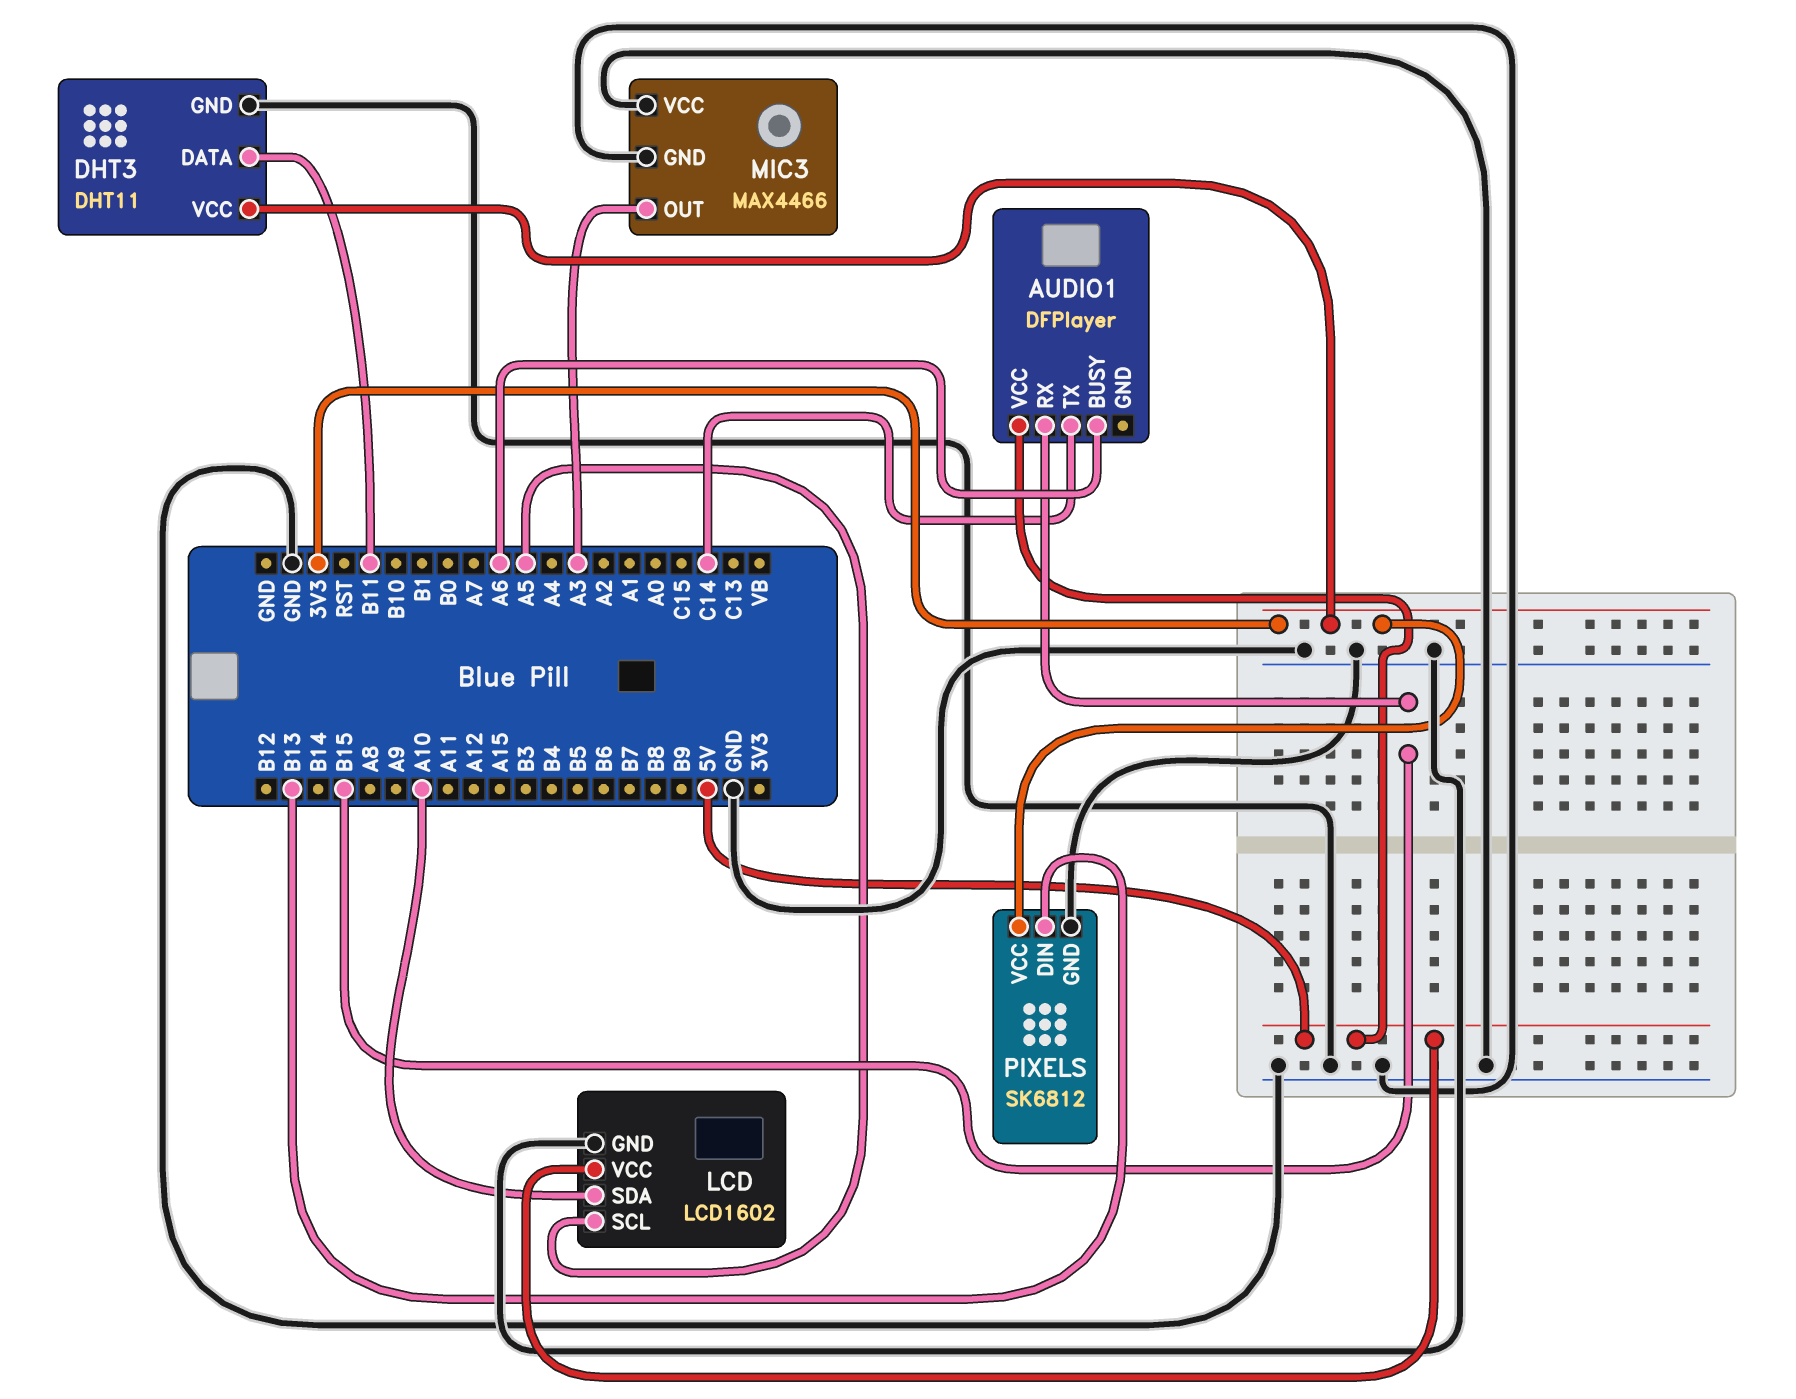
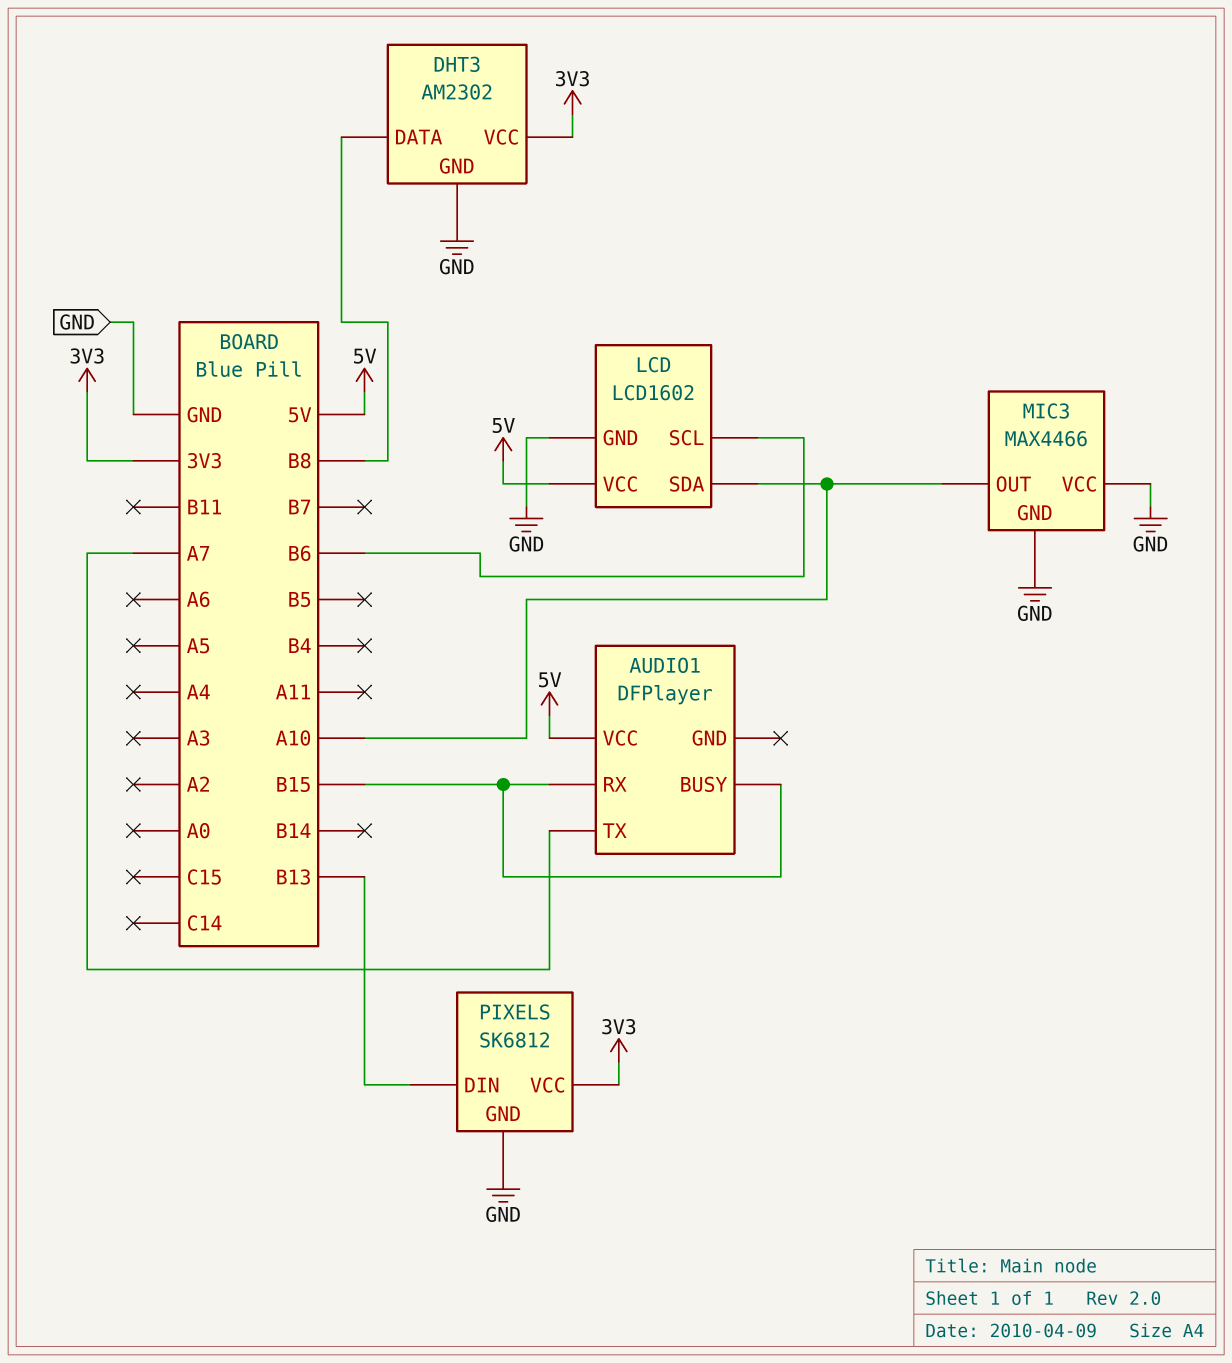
AUDIO1 pin BUSY: A6 -> B15
AUDIO1 pin TX: C14 -> A7
DHT3: DHT11 -> AM2302
DHT3 pin DATA: B11 -> B8
LCD pin SCL: A5 -> B6
MIC3 pin OUT: A3 -> A10

